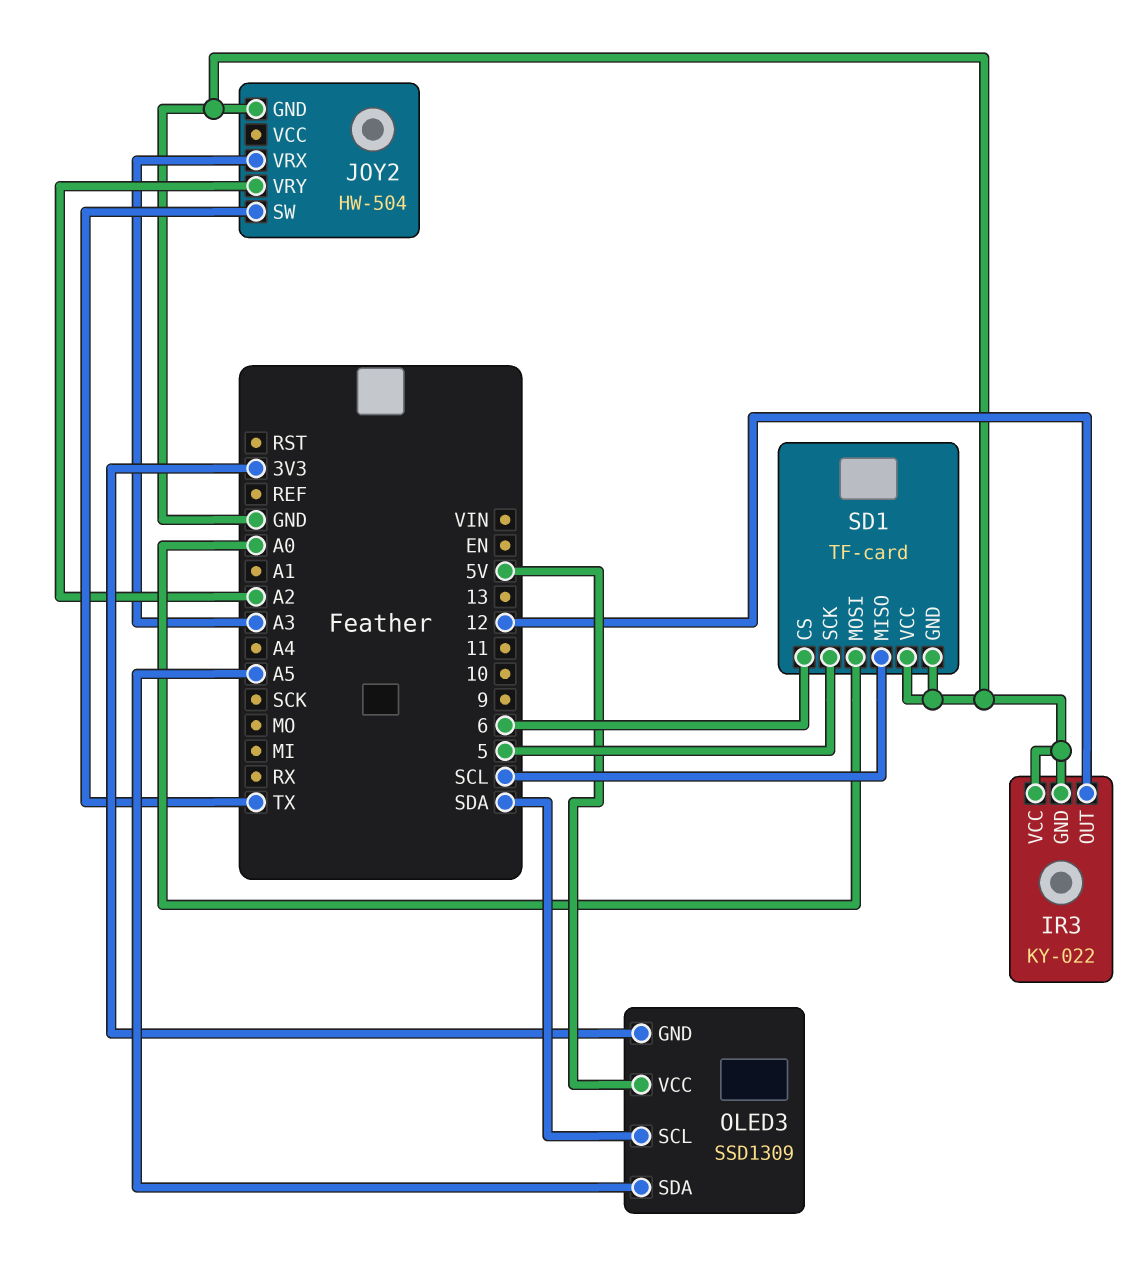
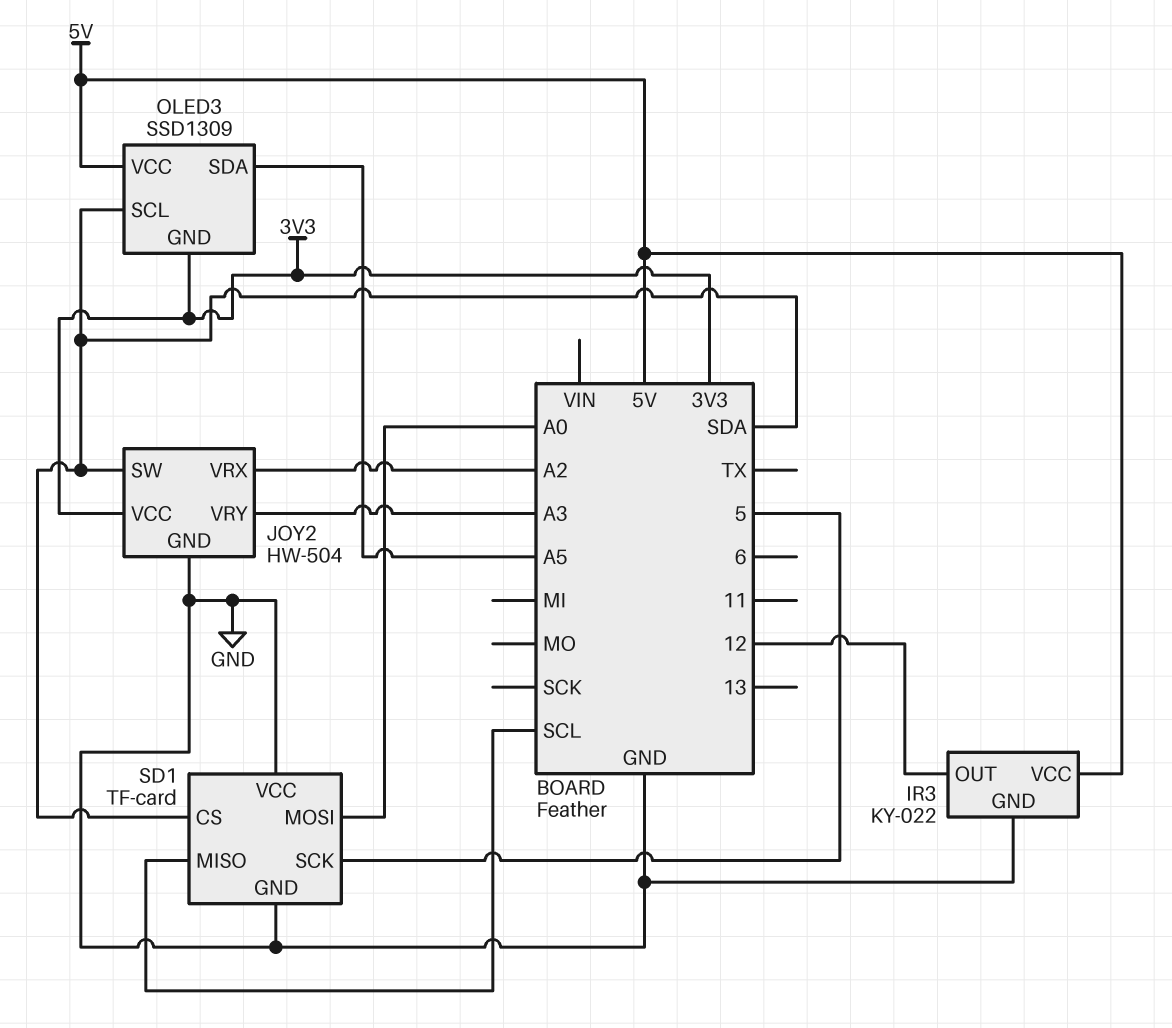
IR3 pin VCC: GND -> 5V
JOY2 pin SW: TX -> SDA
JOY2 pin VCC: none -> 3V3
JOY2 pin VRX: A3 -> A2
JOY2 pin VRY: A2 -> A3
SD1 pin CS: 6 -> SDA

